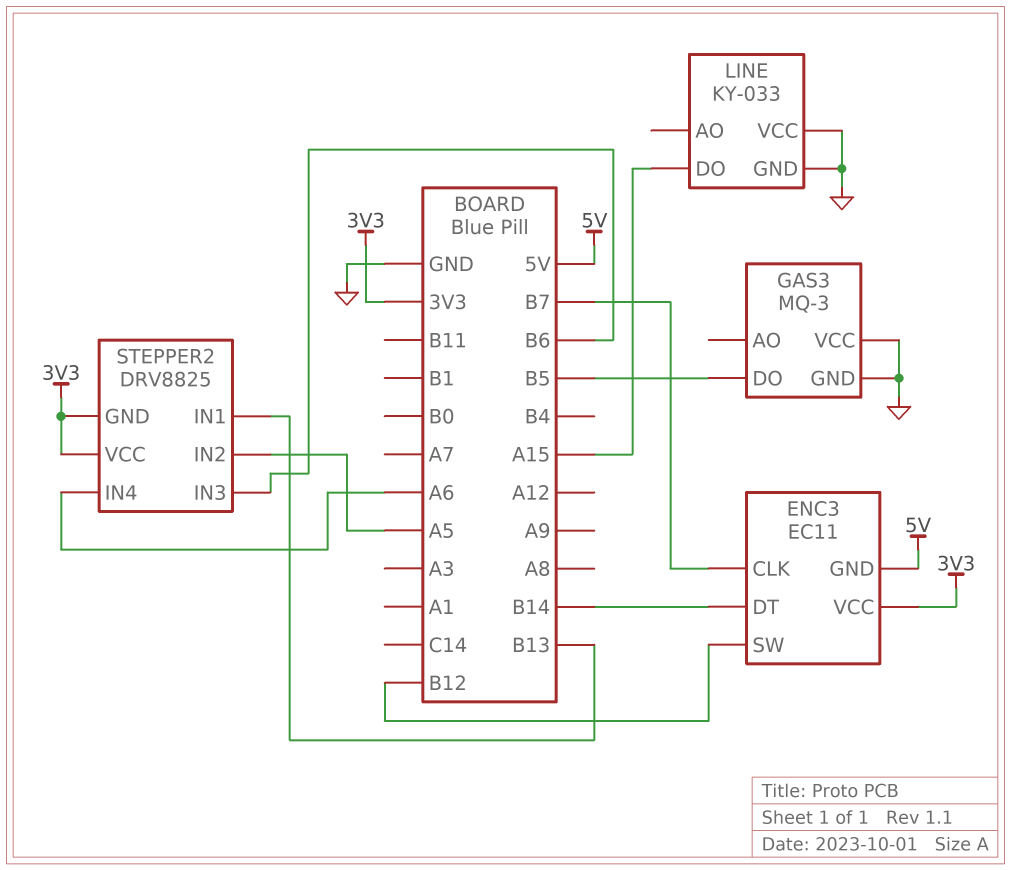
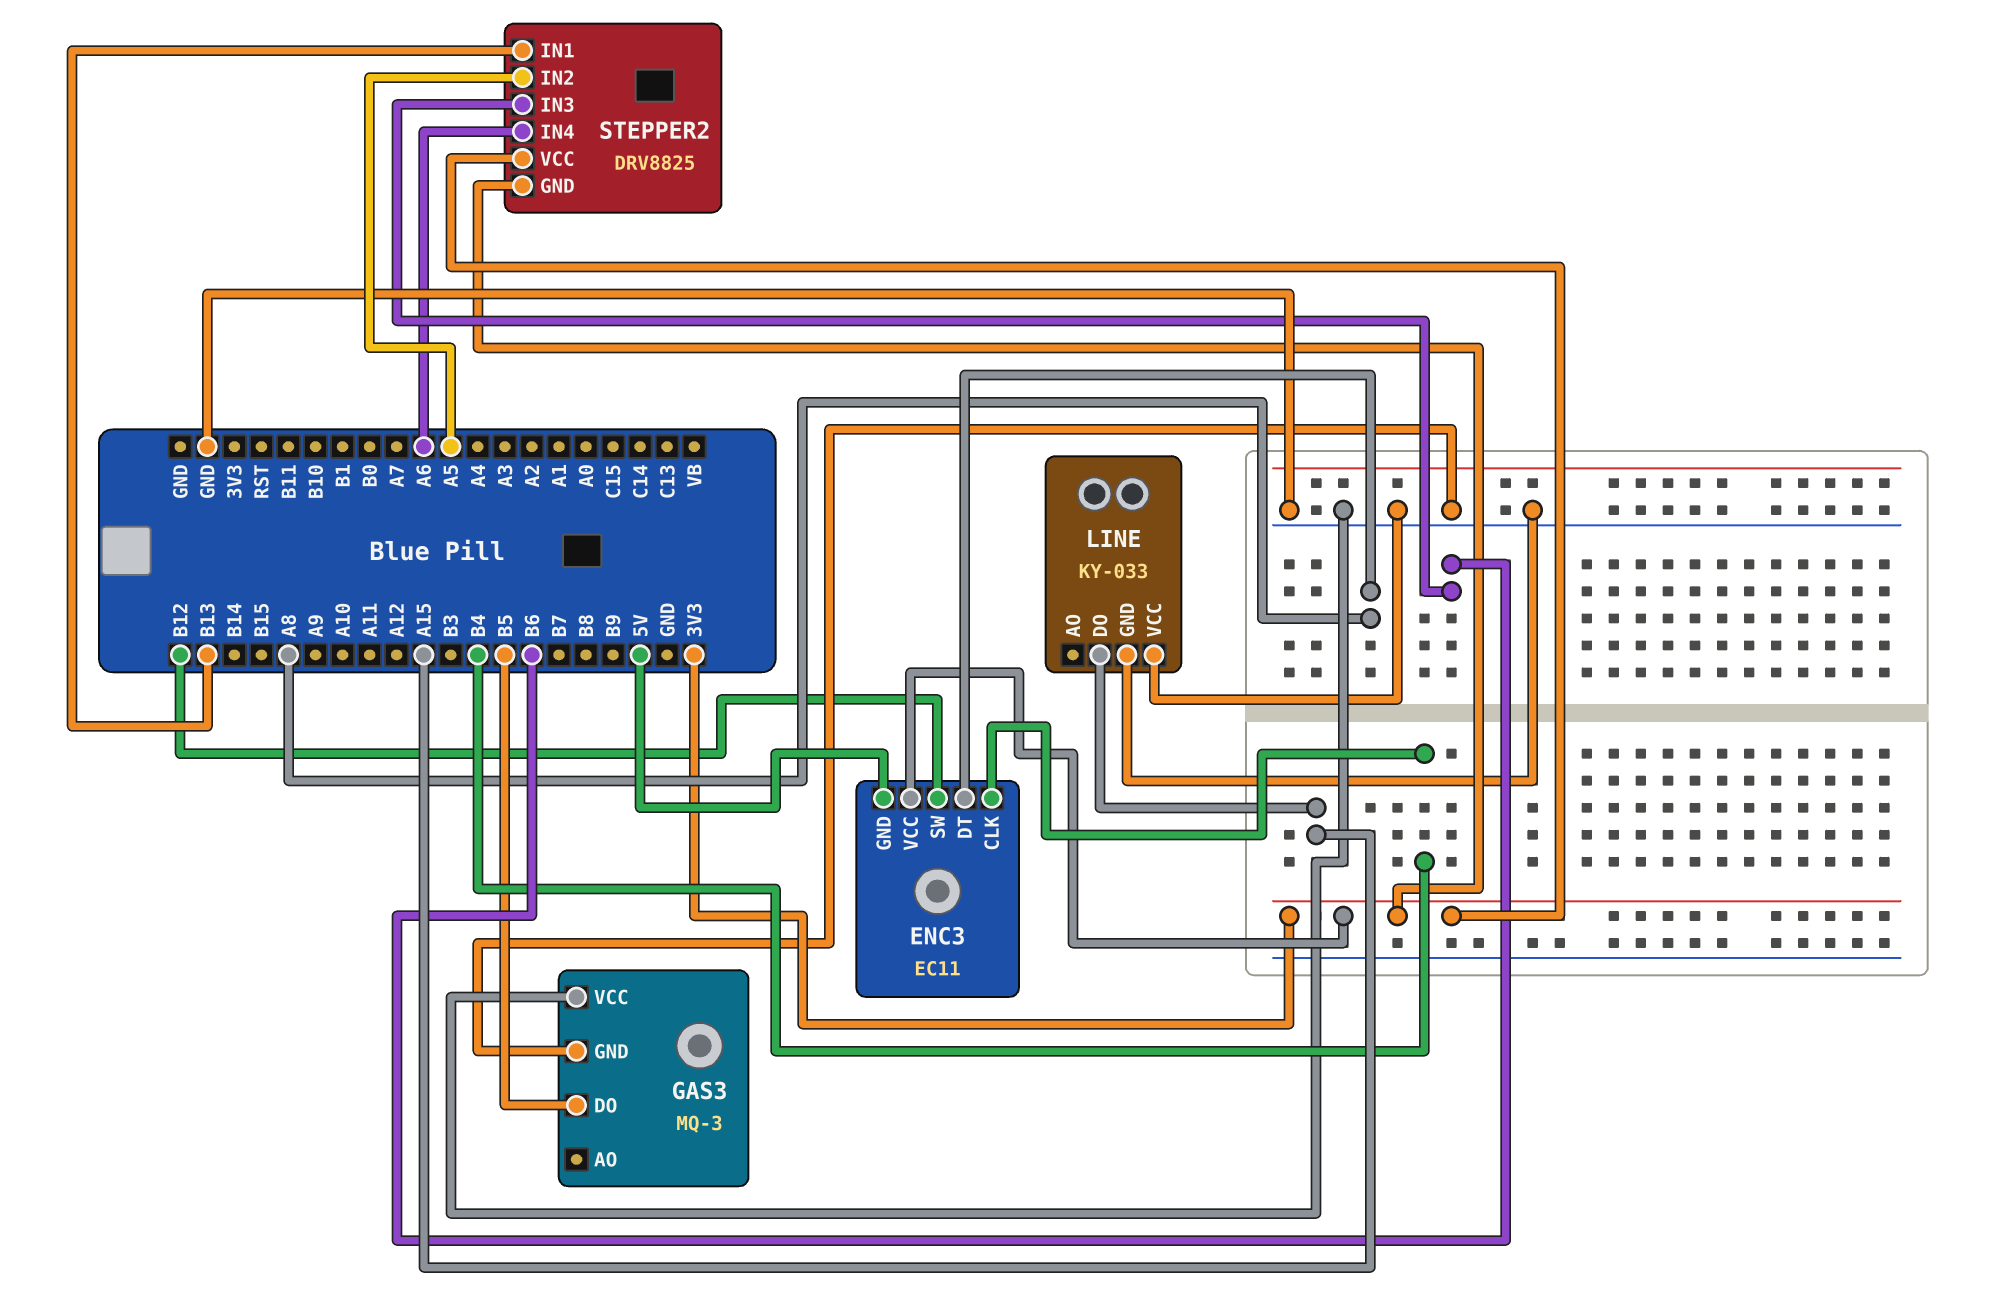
ENC3 pin CLK: B7 -> B4
ENC3 pin DT: B14 -> A8

